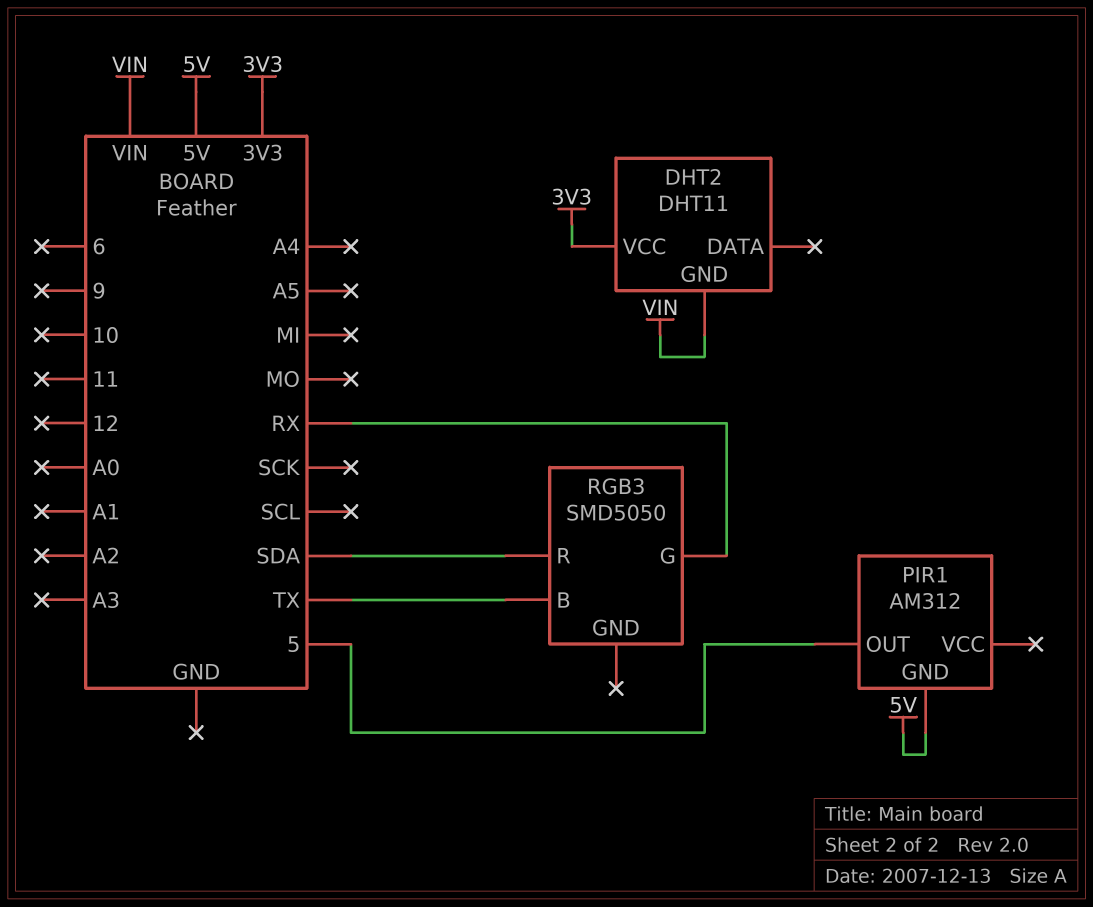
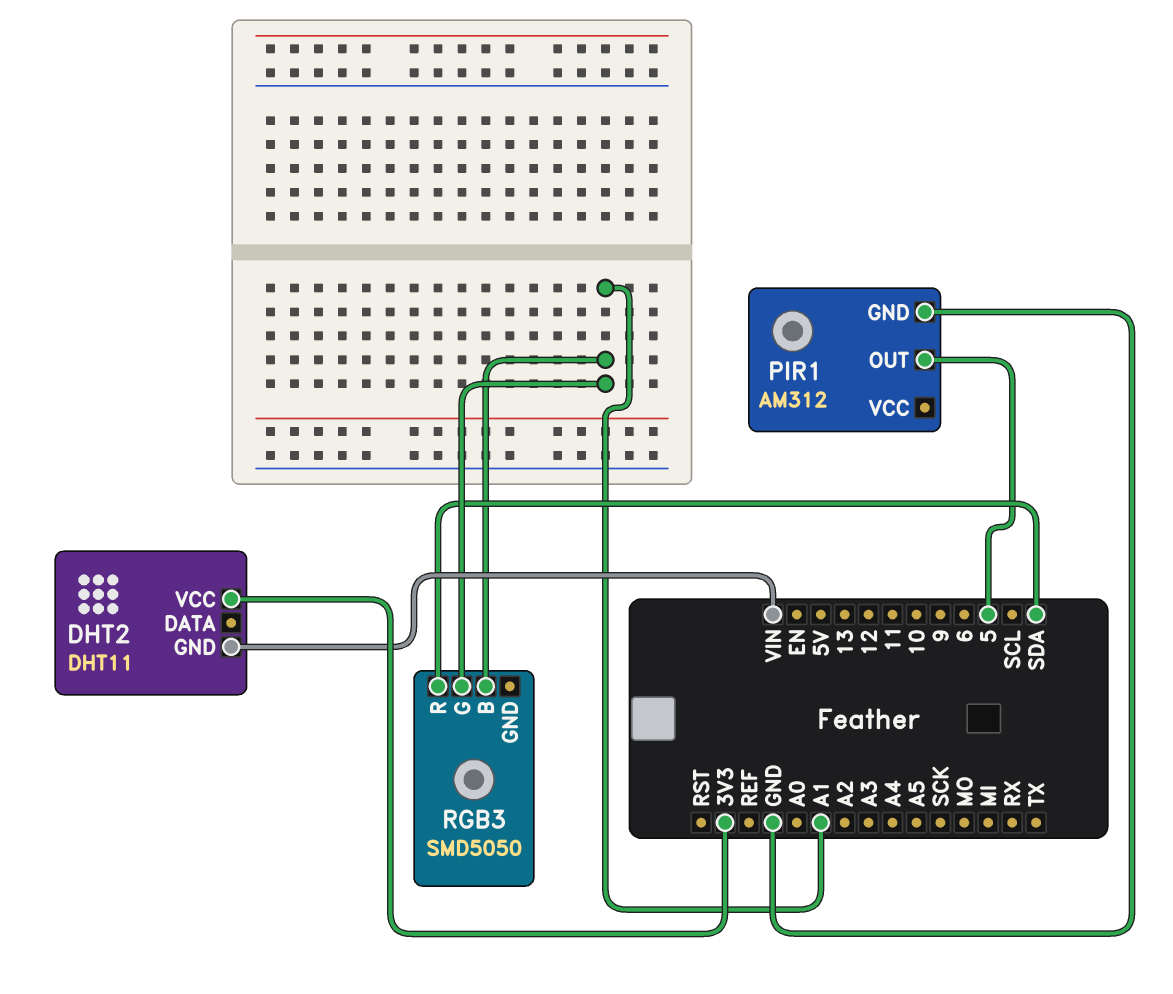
PIR1 pin GND: 5V -> GND
RGB3 pin B: TX -> A1
RGB3 pin G: RX -> A1

